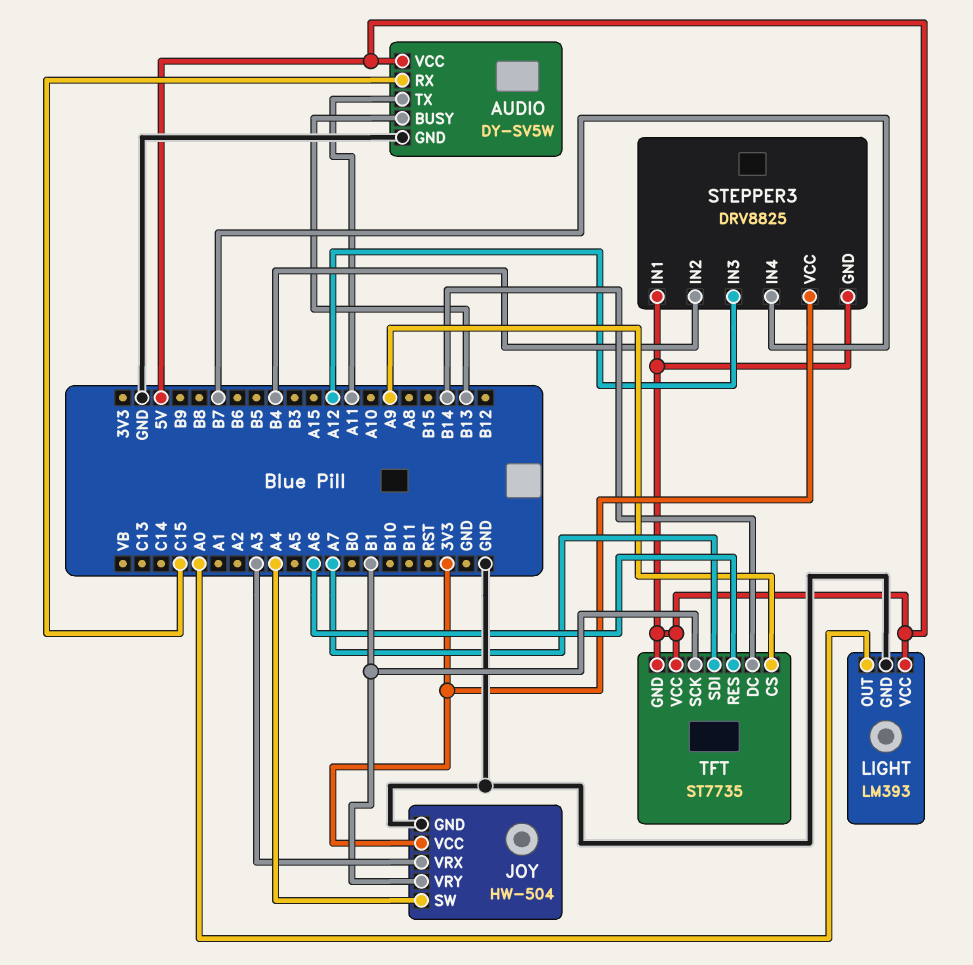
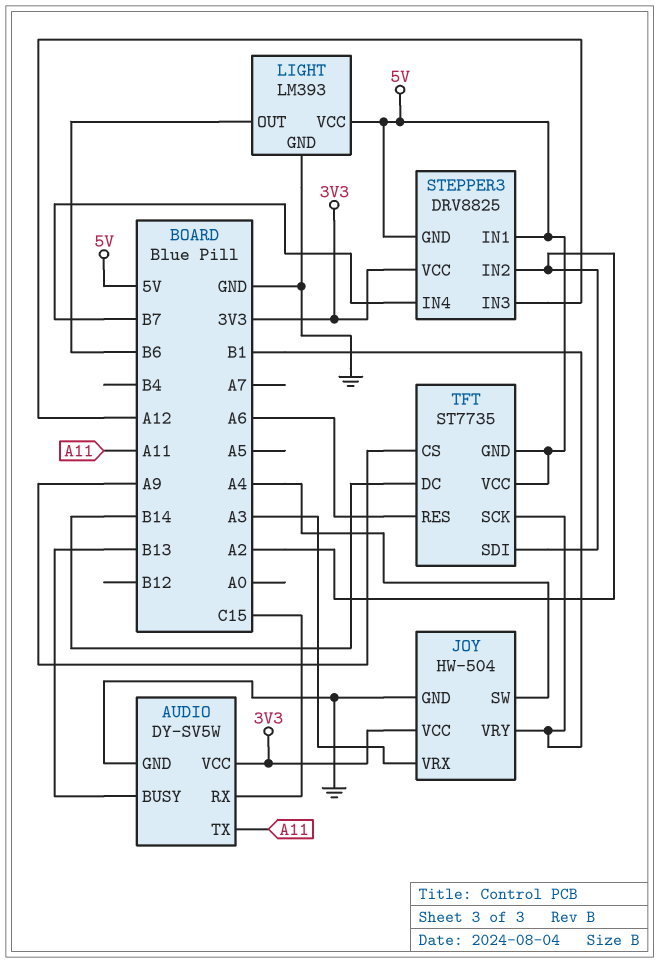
AUDIO pin VCC: 5V -> 3V3
LIGHT pin OUT: A0 -> B6
STEPPER3 pin IN2: B4 -> A2
TFT pin SDI: A7 -> A2

